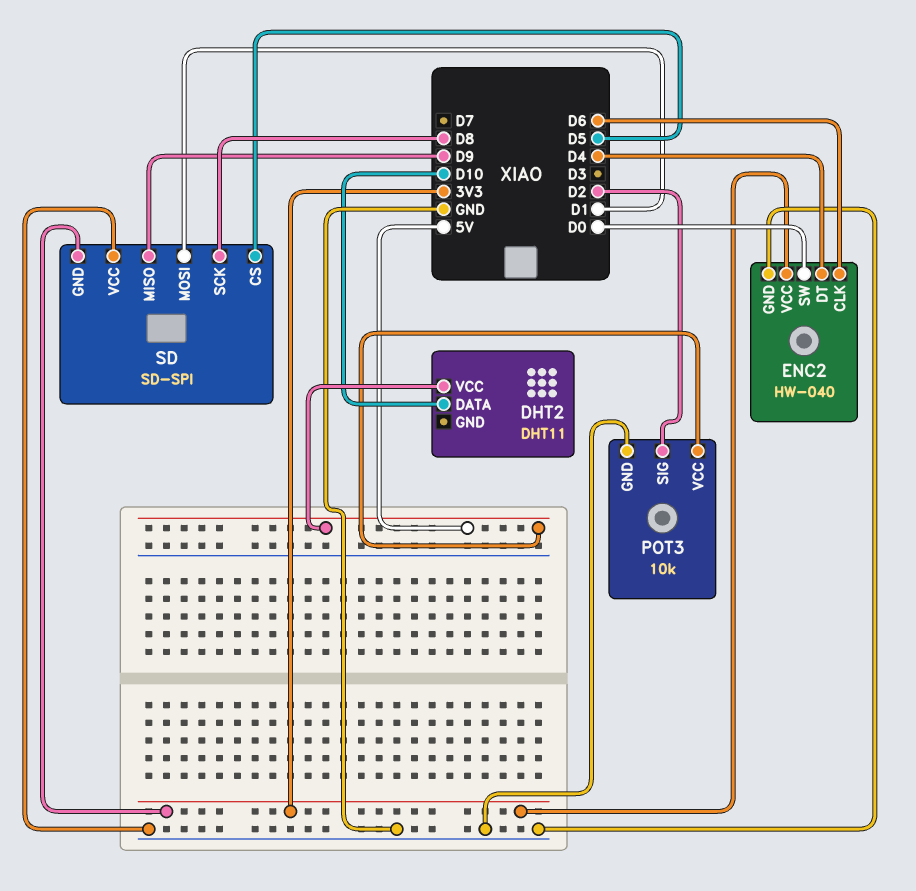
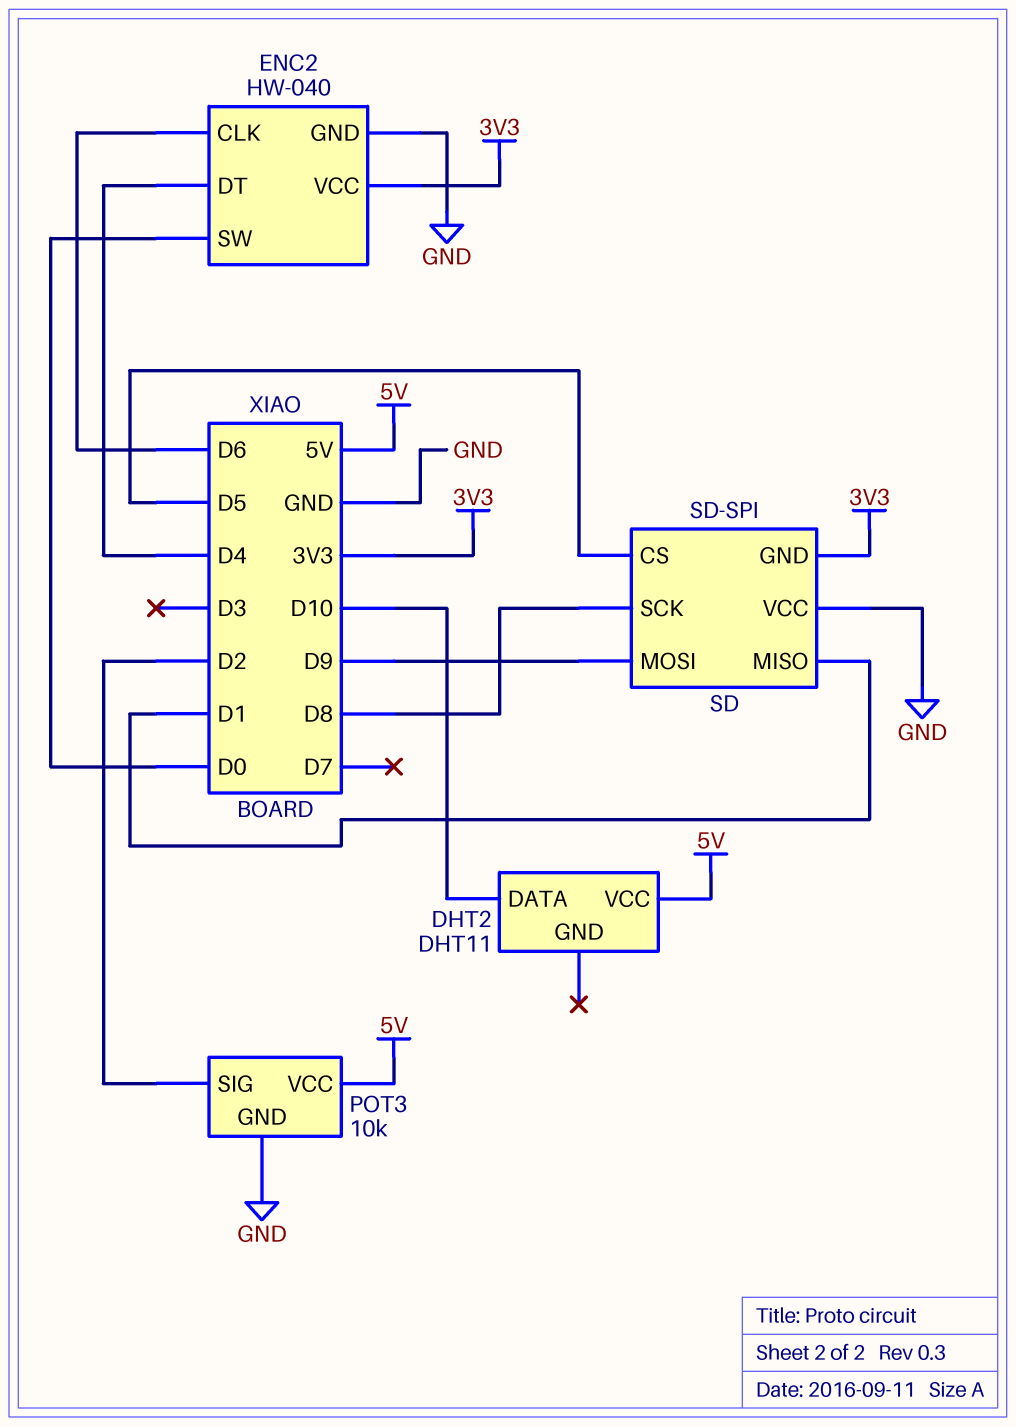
SD pin MISO: D9 -> D1
SD pin MOSI: D1 -> D9

